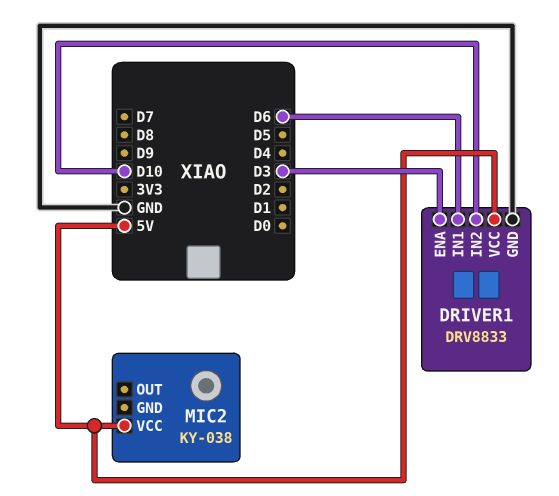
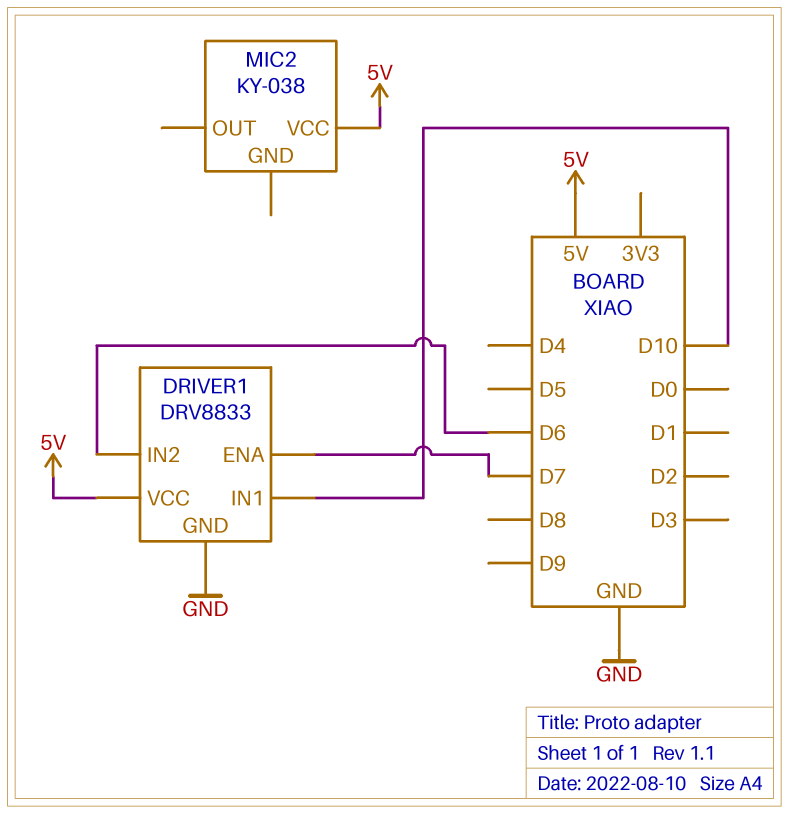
DRIVER1 pin ENA: D3 -> D7
DRIVER1 pin IN1: D6 -> D10
DRIVER1 pin IN2: D10 -> D6

